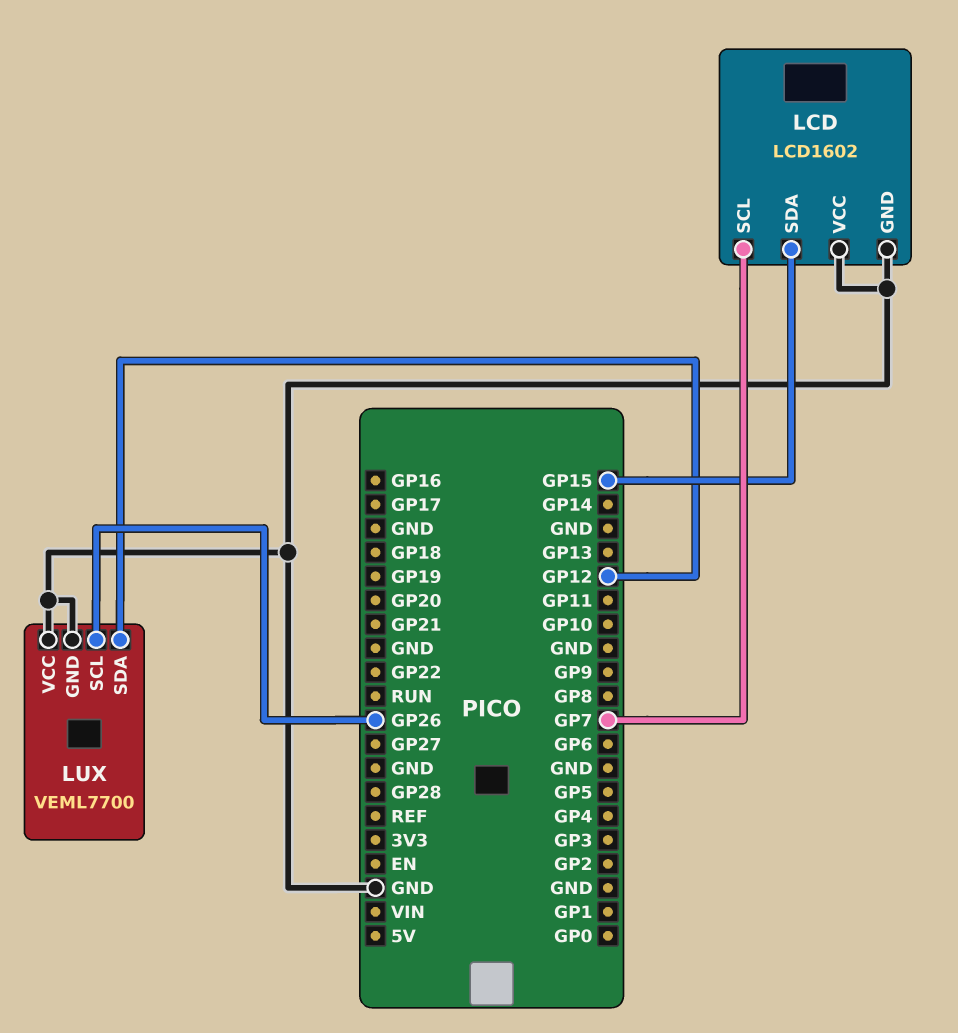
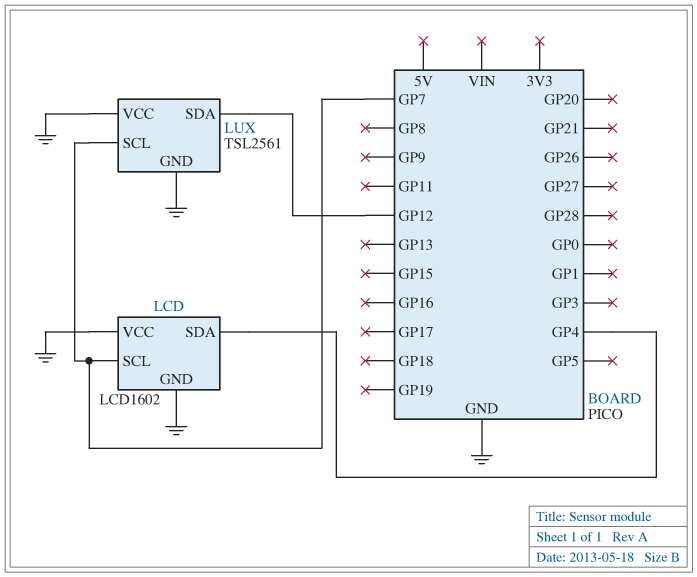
LCD pin SDA: GP15 -> GP4
LUX: VEML7700 -> TSL2561
LUX pin SCL: GP26 -> GP7

